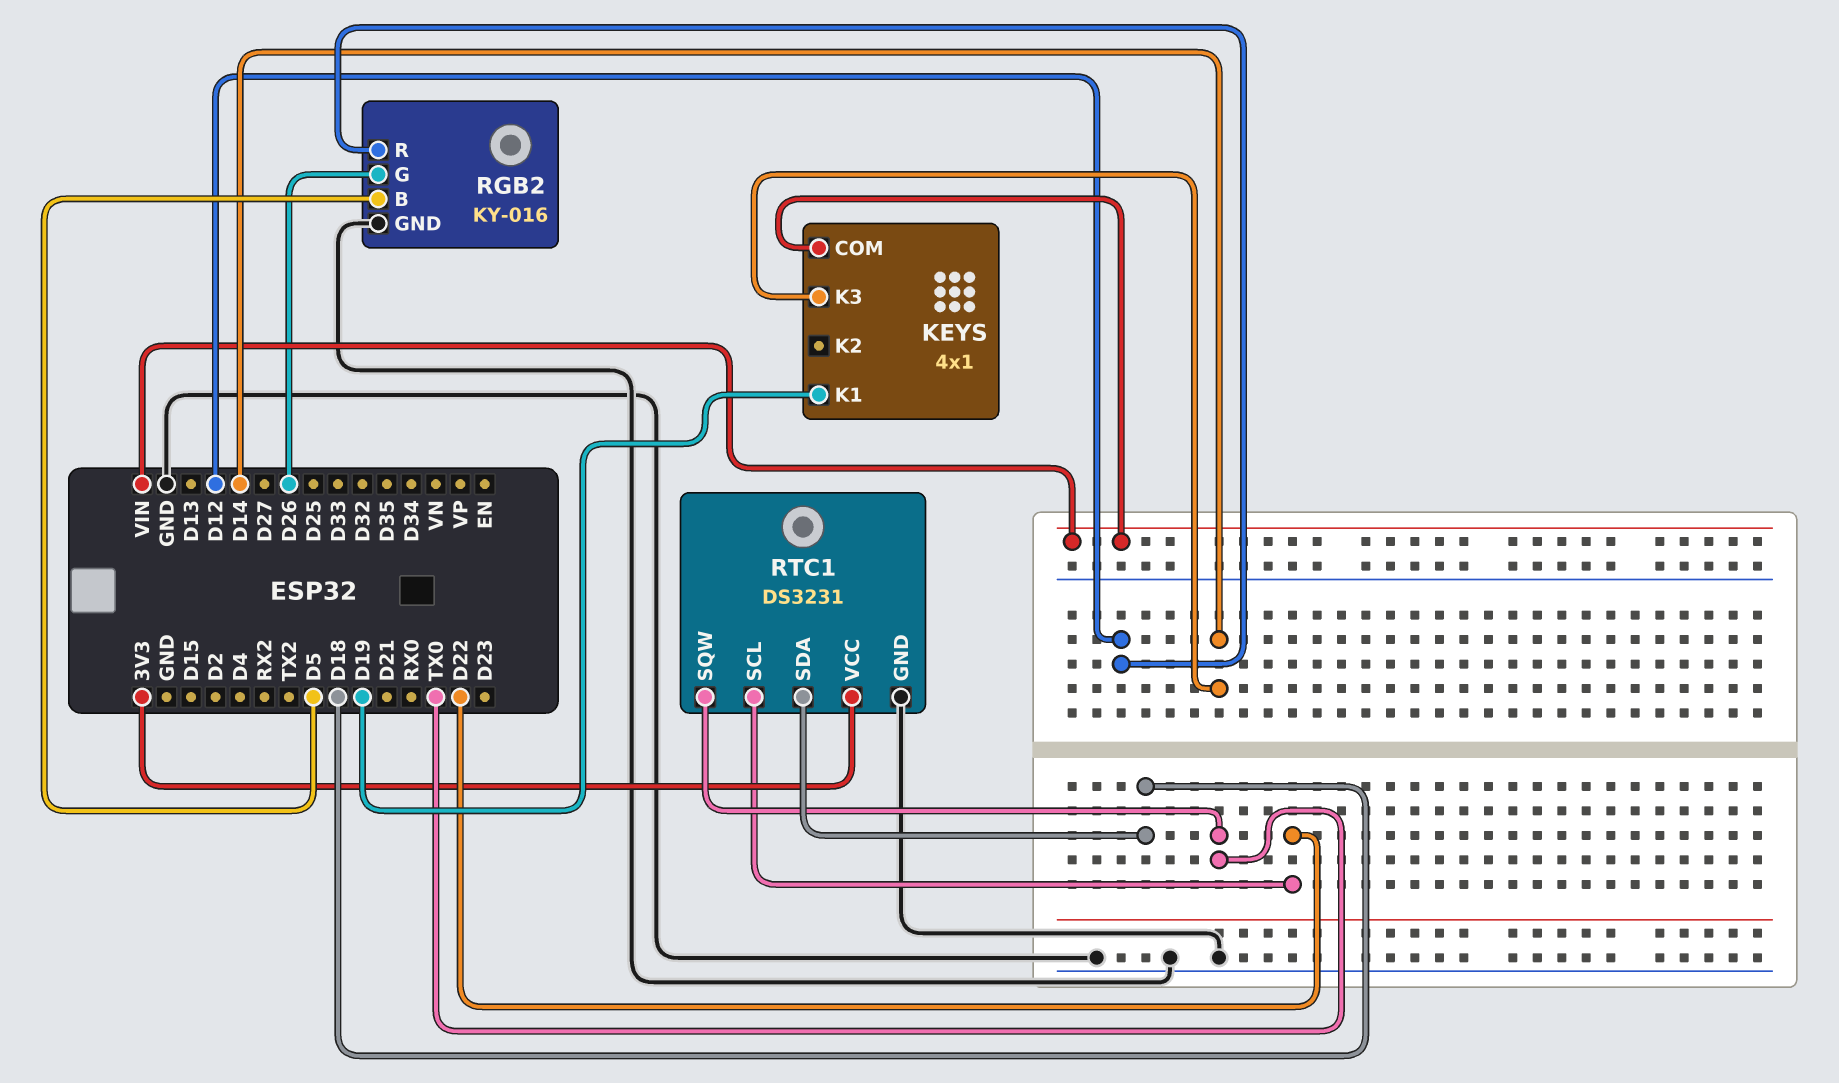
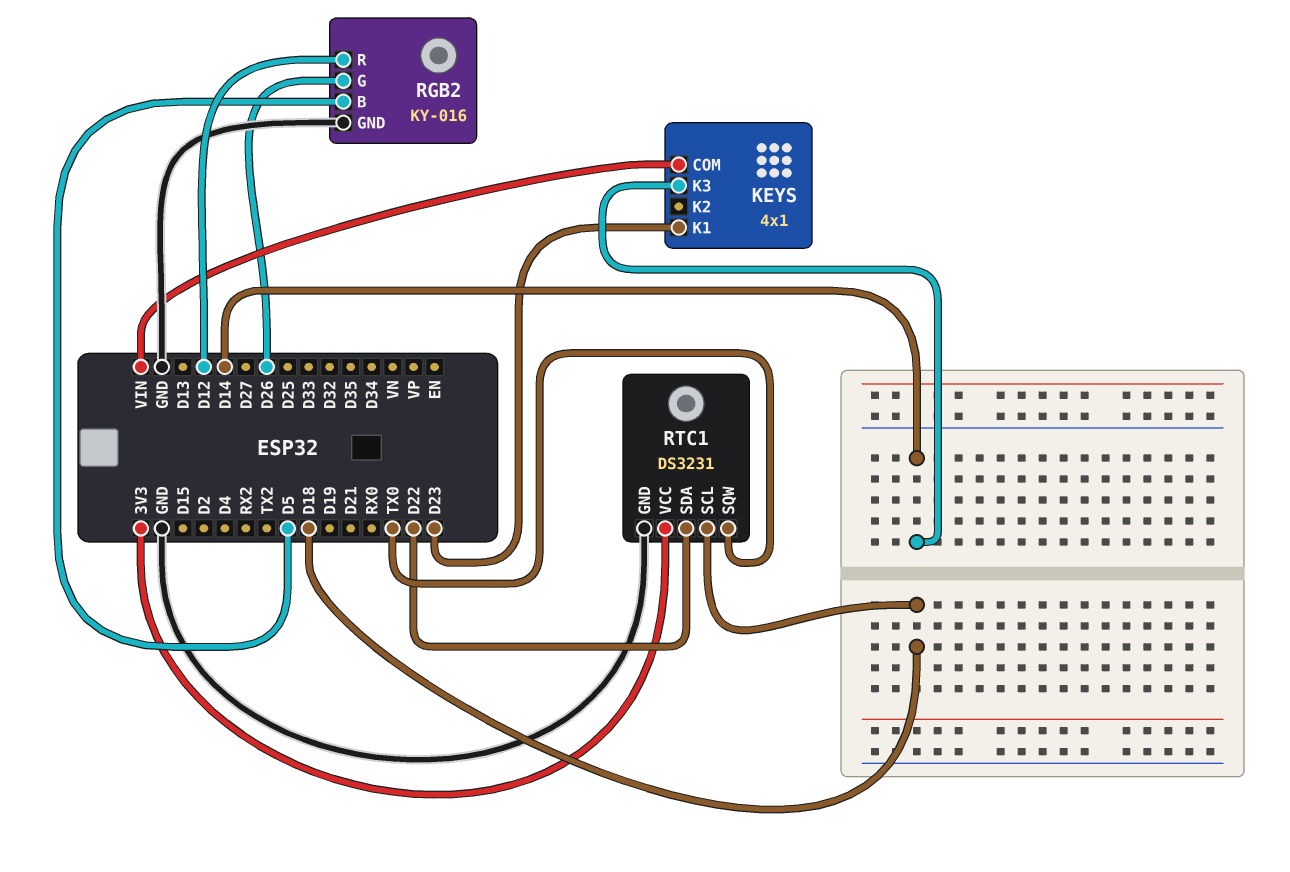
KEYS pin K1: D19 -> D23
RTC1 pin SCL: D22 -> D18
RTC1 pin SDA: D18 -> D22

